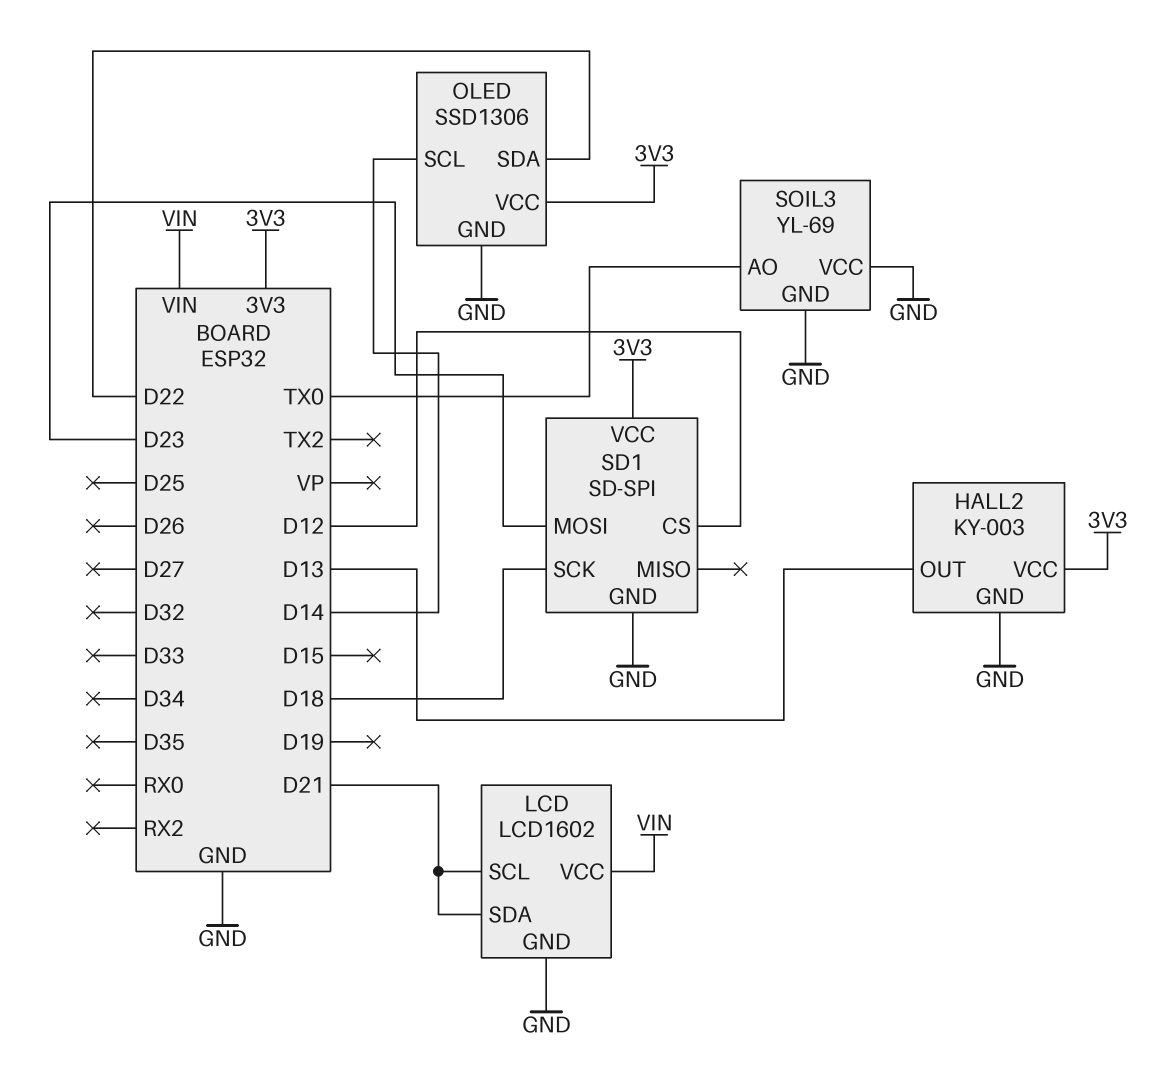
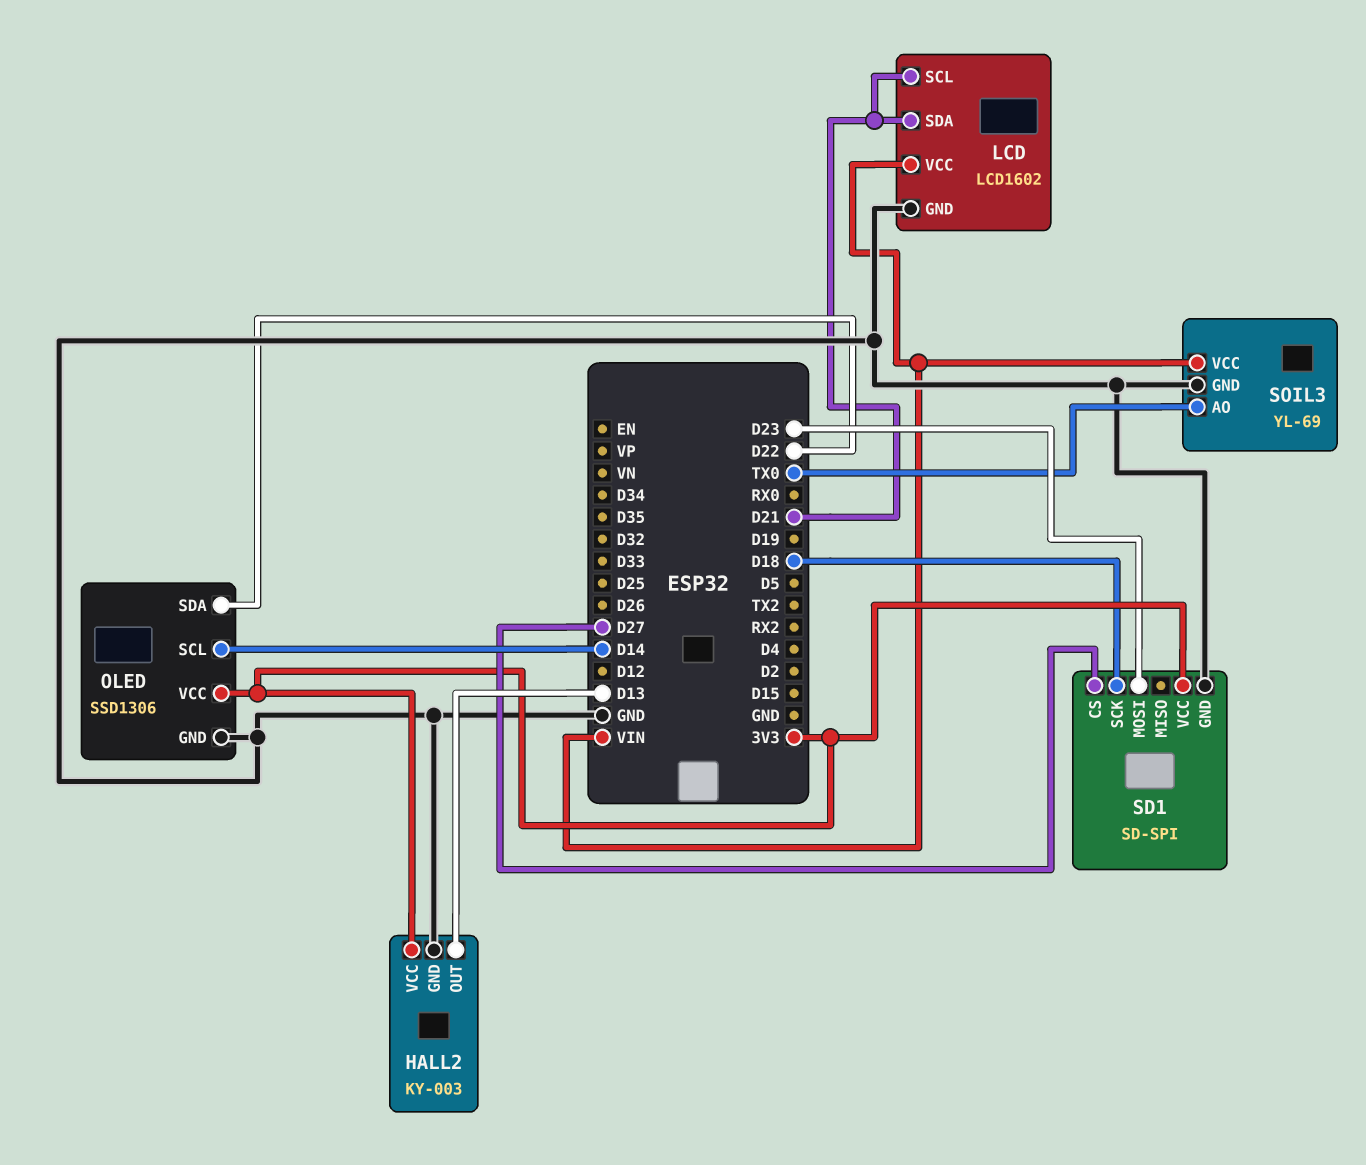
SD1 pin CS: D12 -> D27
SOIL3 pin VCC: GND -> VIN

